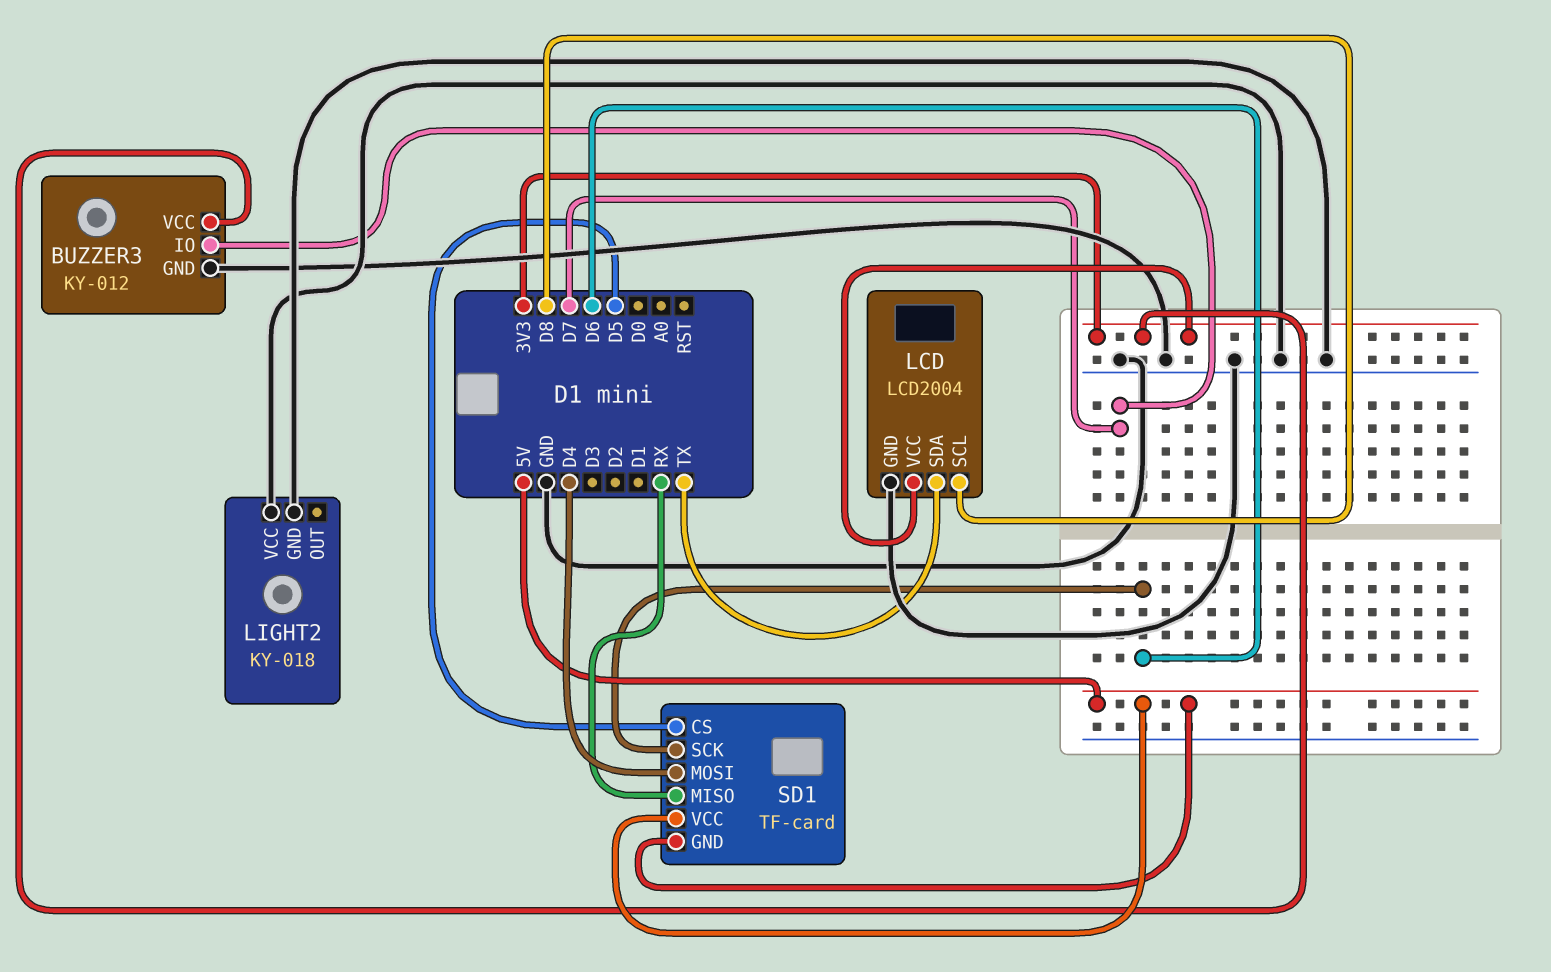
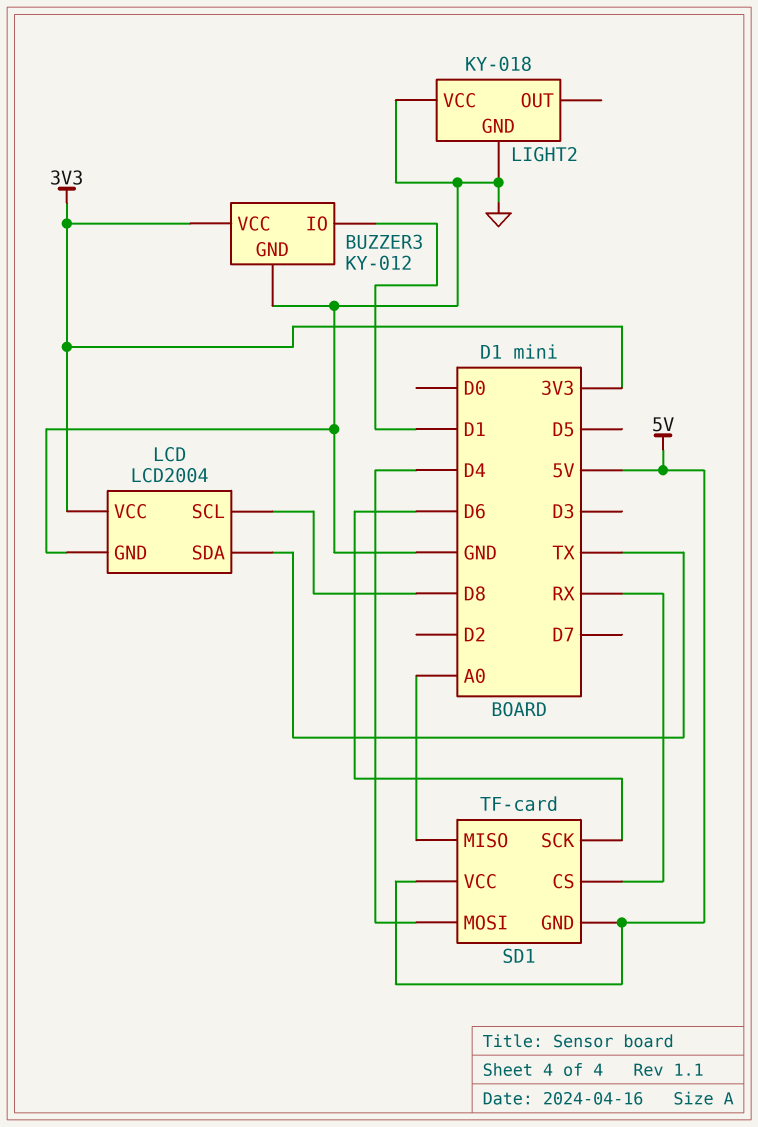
BUZZER3 pin IO: D7 -> D1
SD1 pin CS: D5 -> RX
SD1 pin MISO: RX -> A0

